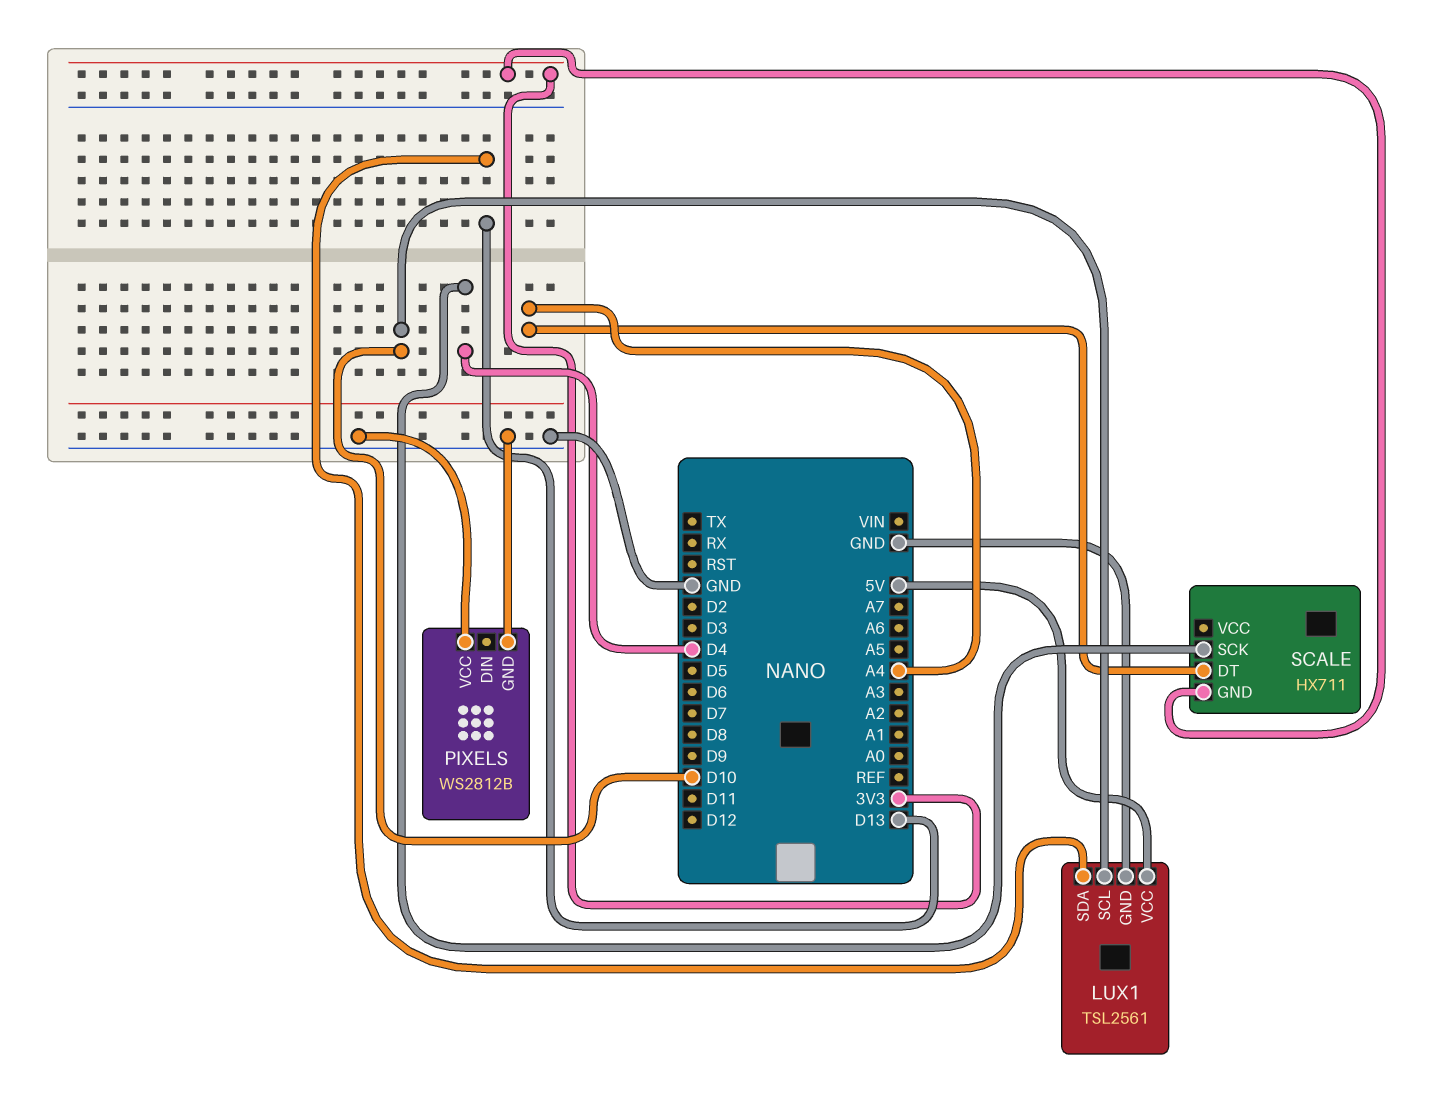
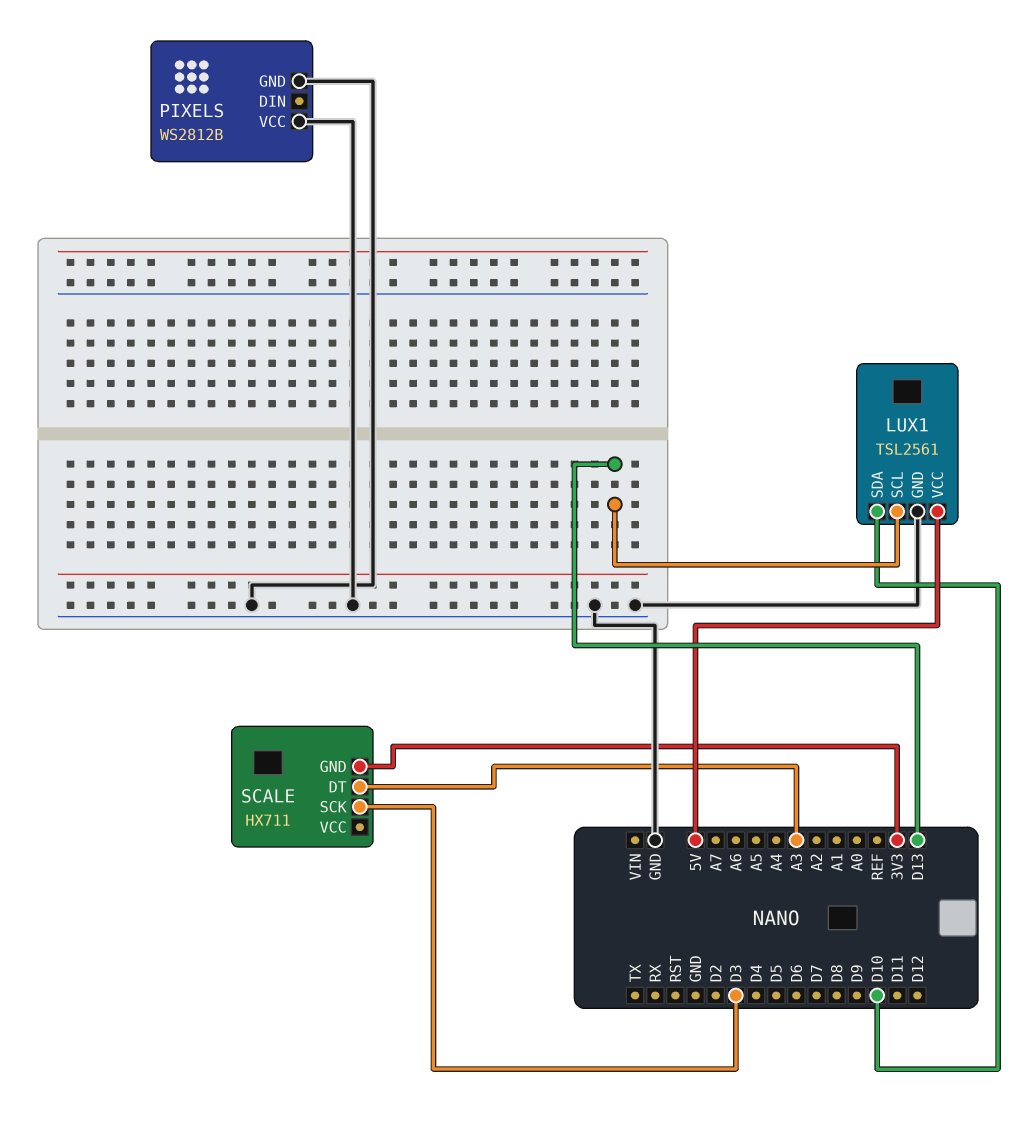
LUX1 pin SCL: D10 -> D13
LUX1 pin SDA: D13 -> D10
SCALE pin DT: A4 -> A3
SCALE pin SCK: D4 -> D3

